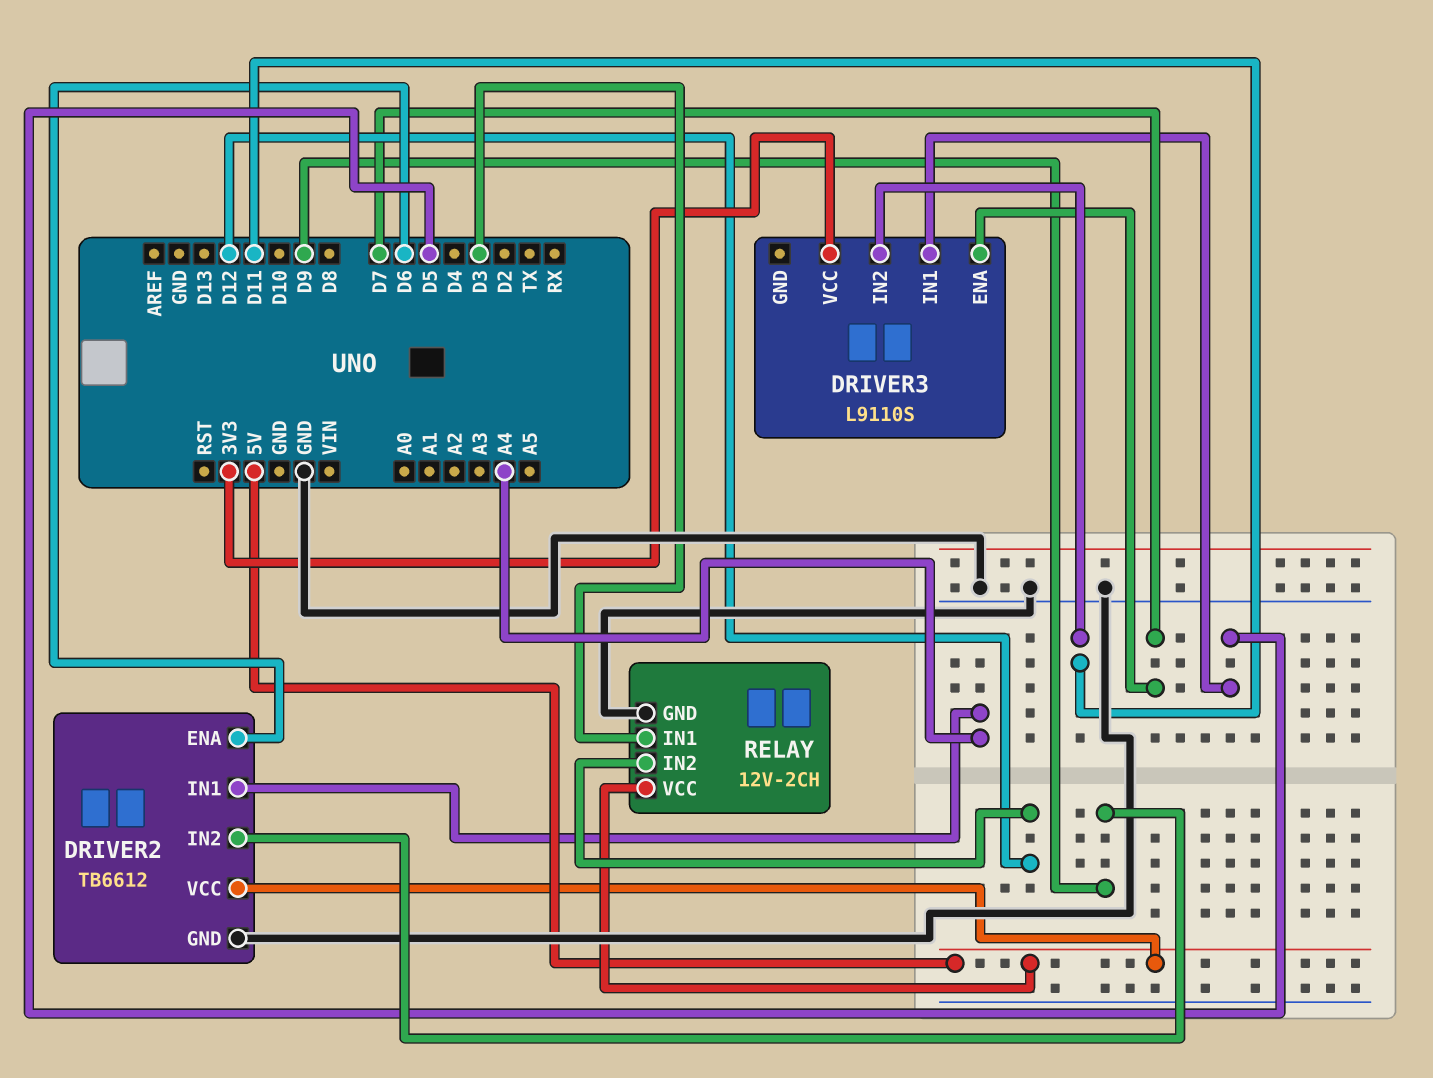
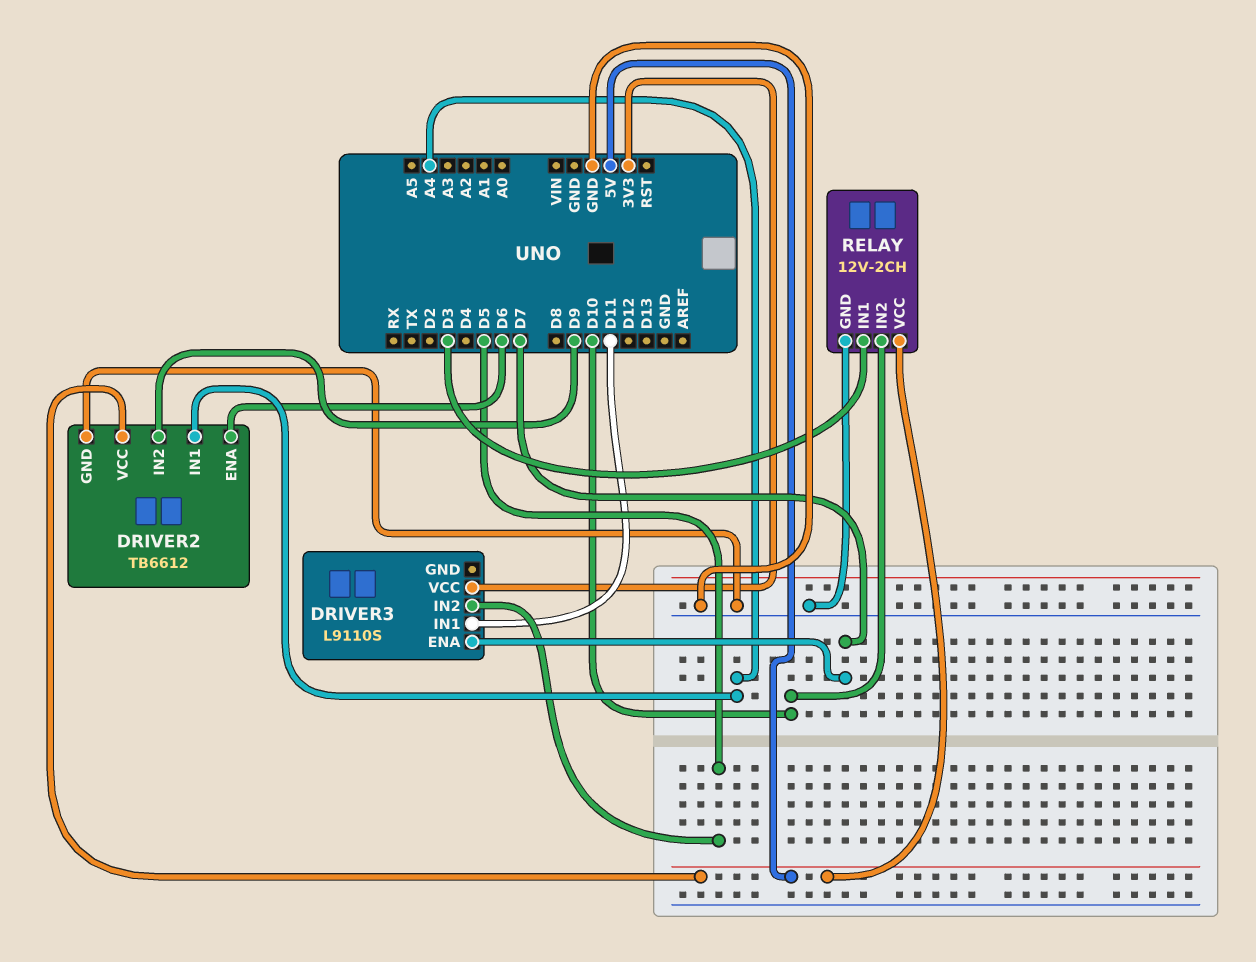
DRIVER3 pin IN1: D5 -> D11
DRIVER3 pin IN2: D11 -> D5
RELAY pin IN2: D12 -> D10

